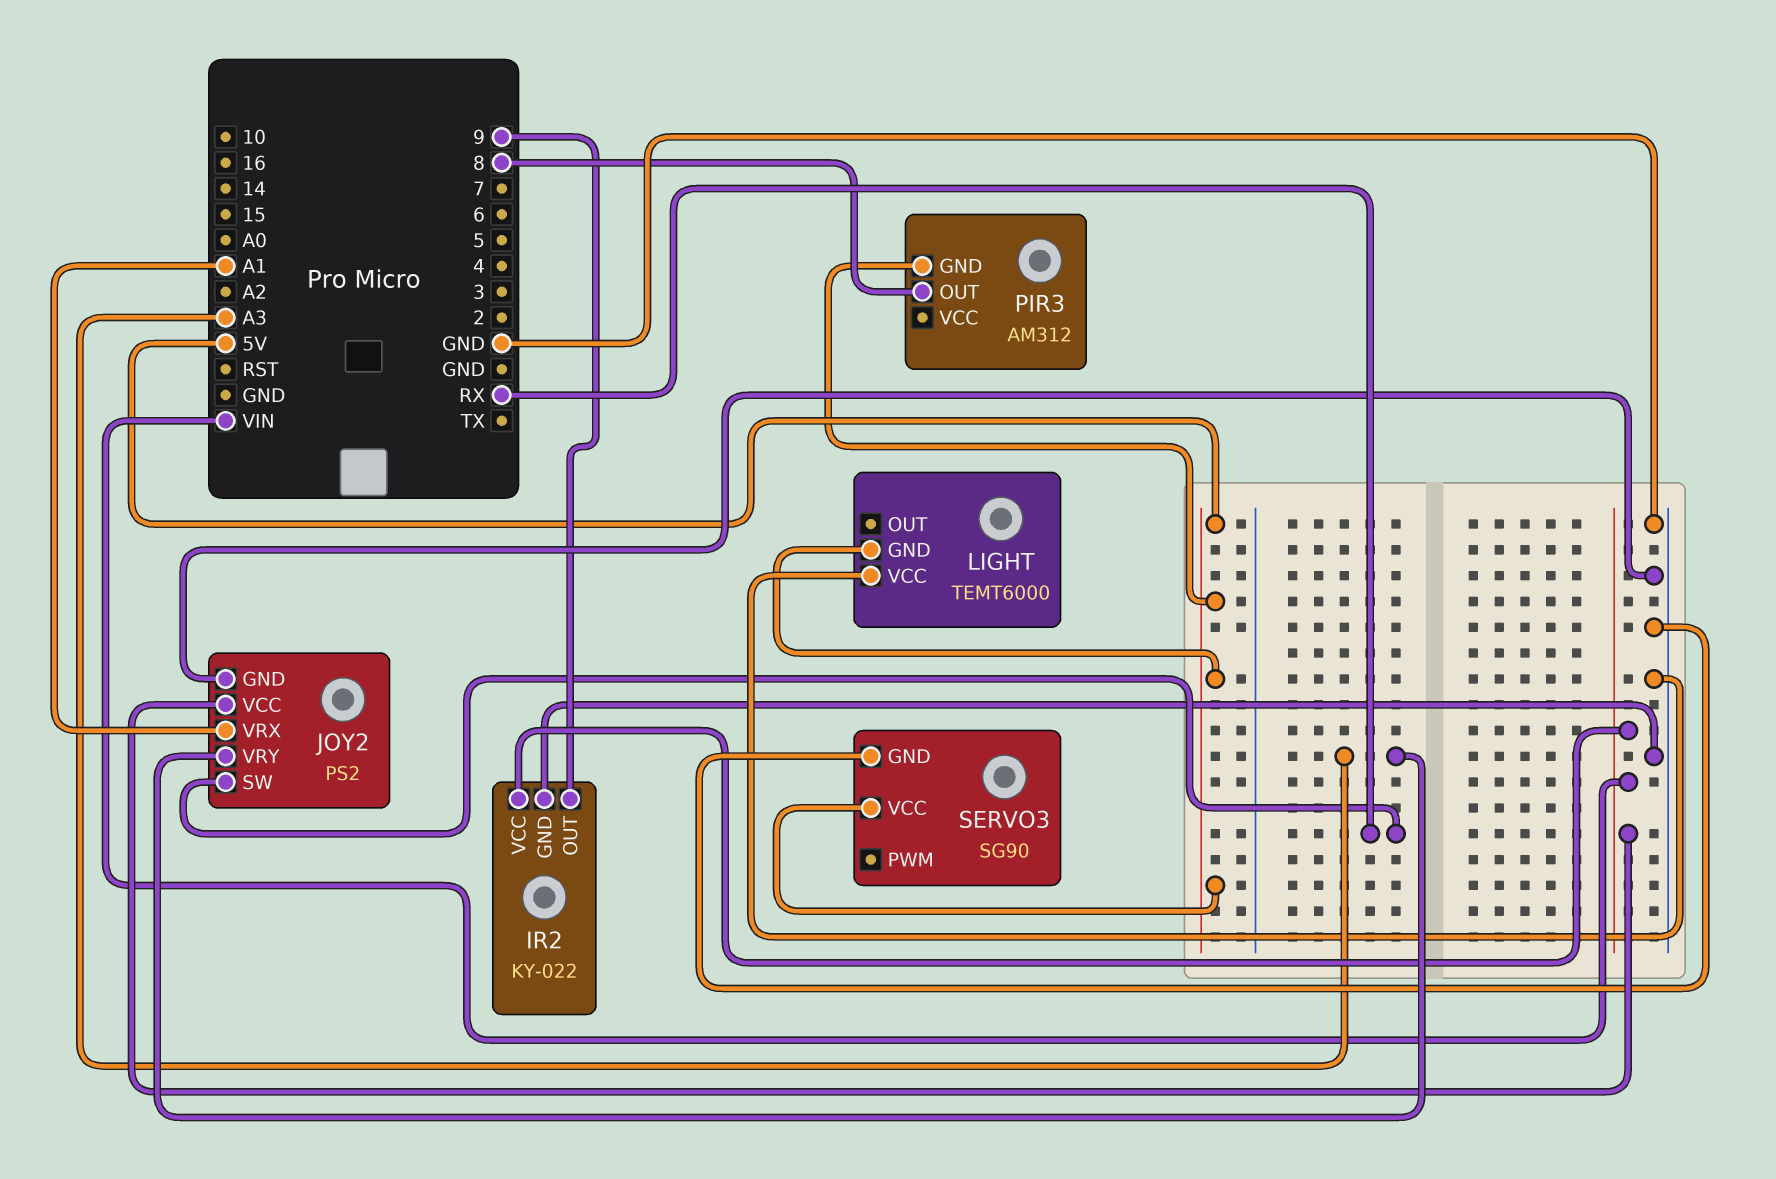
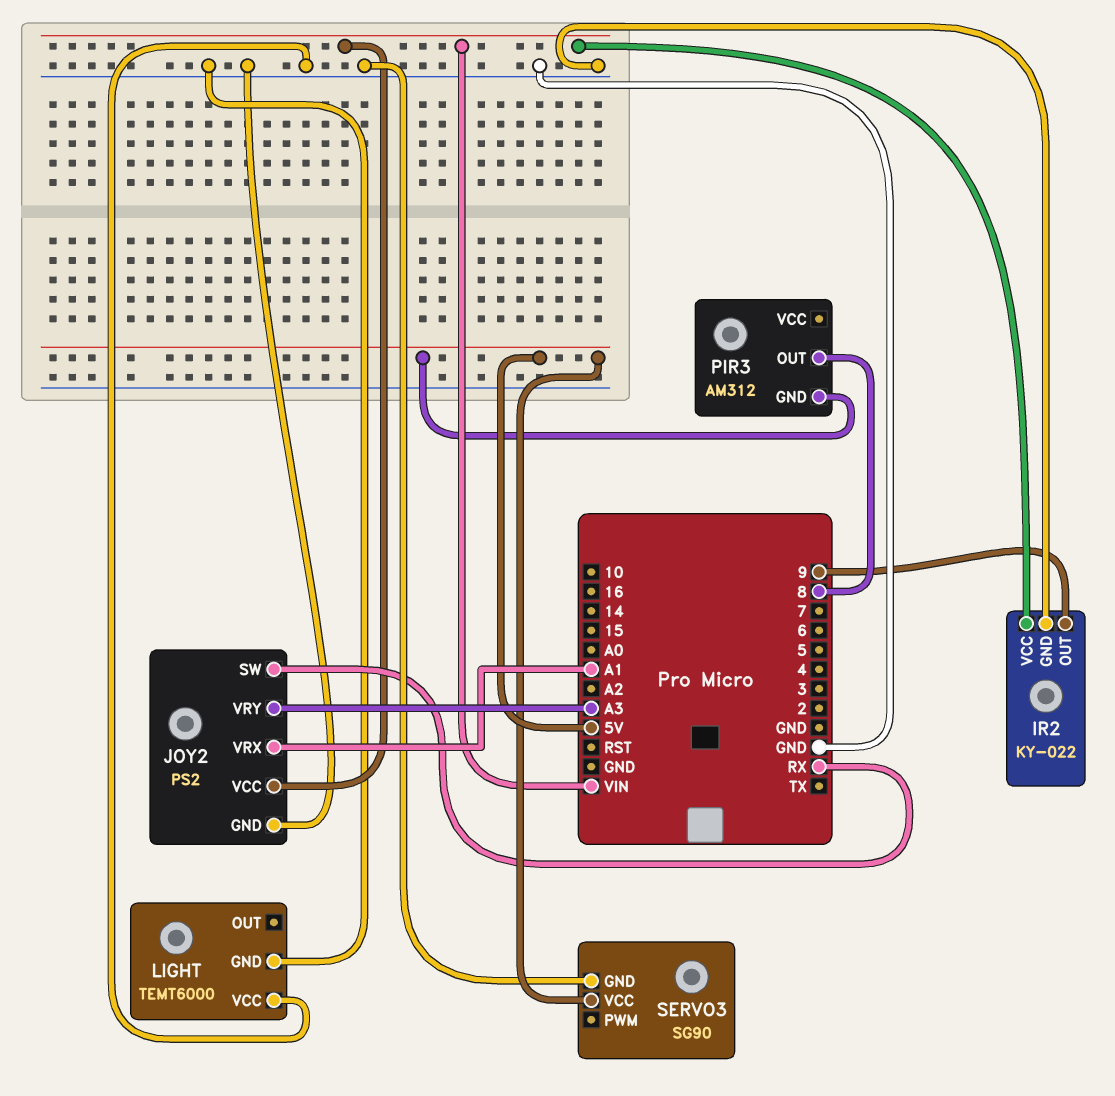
LIGHT pin GND: 5V -> GND

